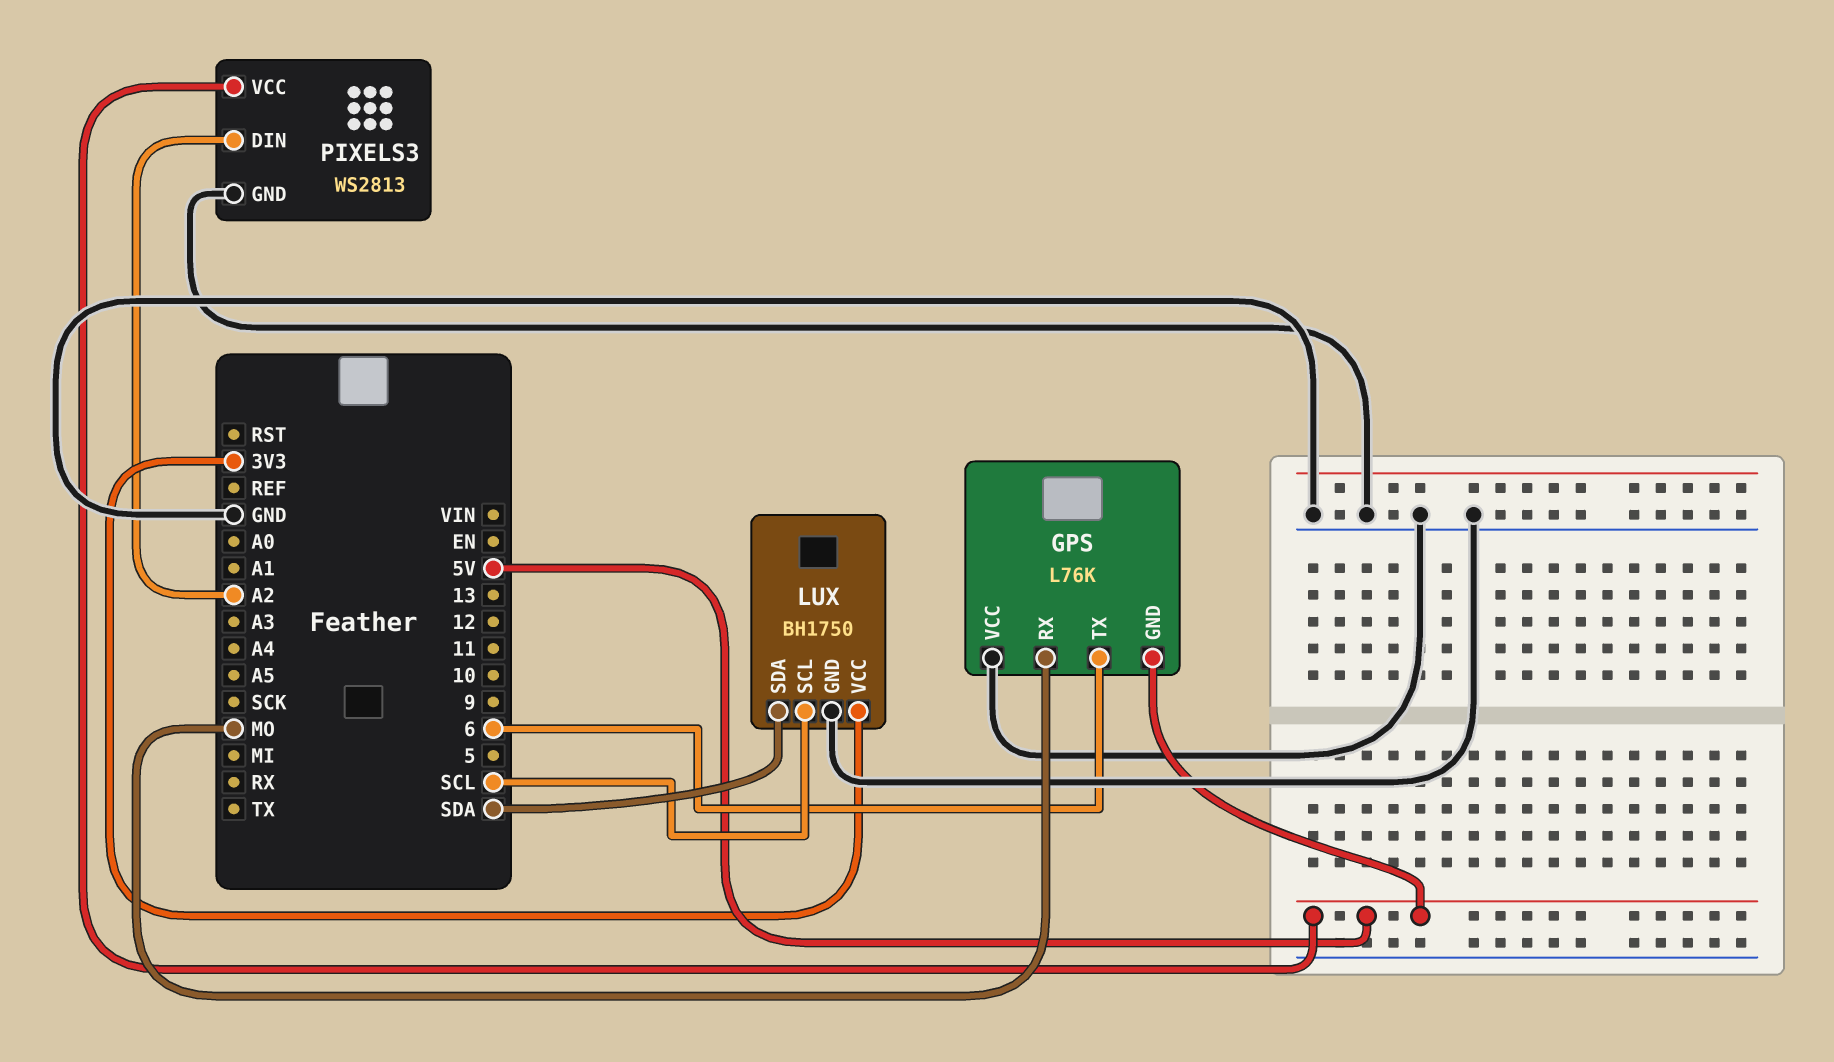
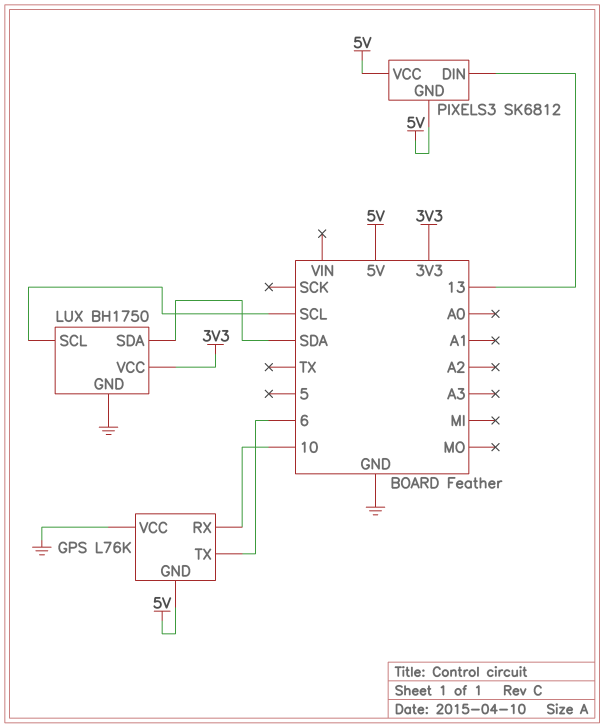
GPS pin RX: MO -> 10
PIXELS3: WS2813 -> SK6812
PIXELS3 pin DIN: A2 -> 13
PIXELS3 pin GND: GND -> 5V

